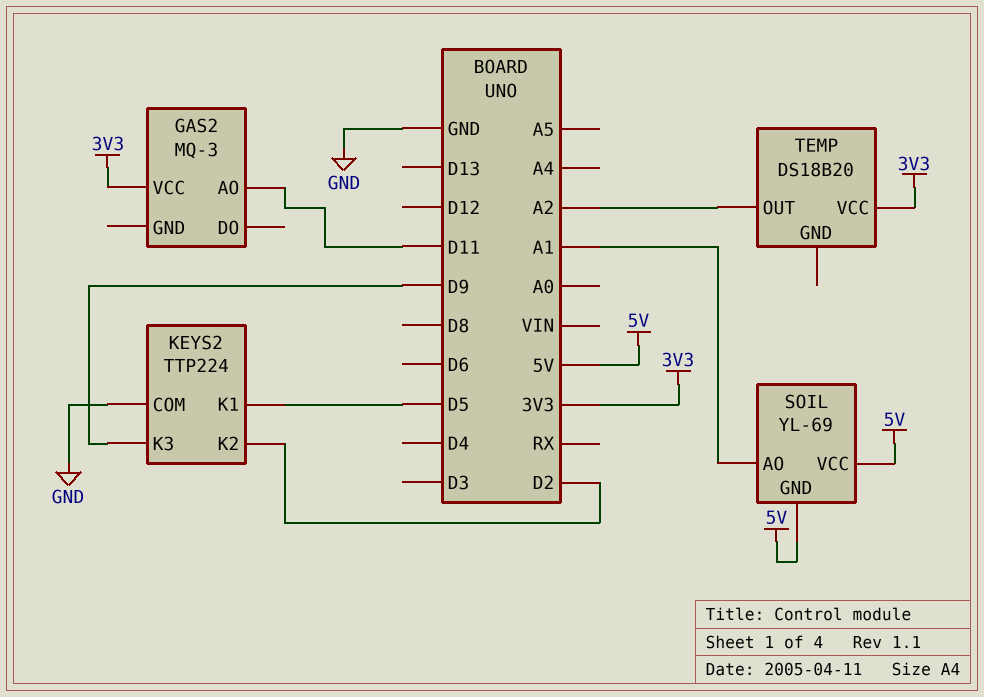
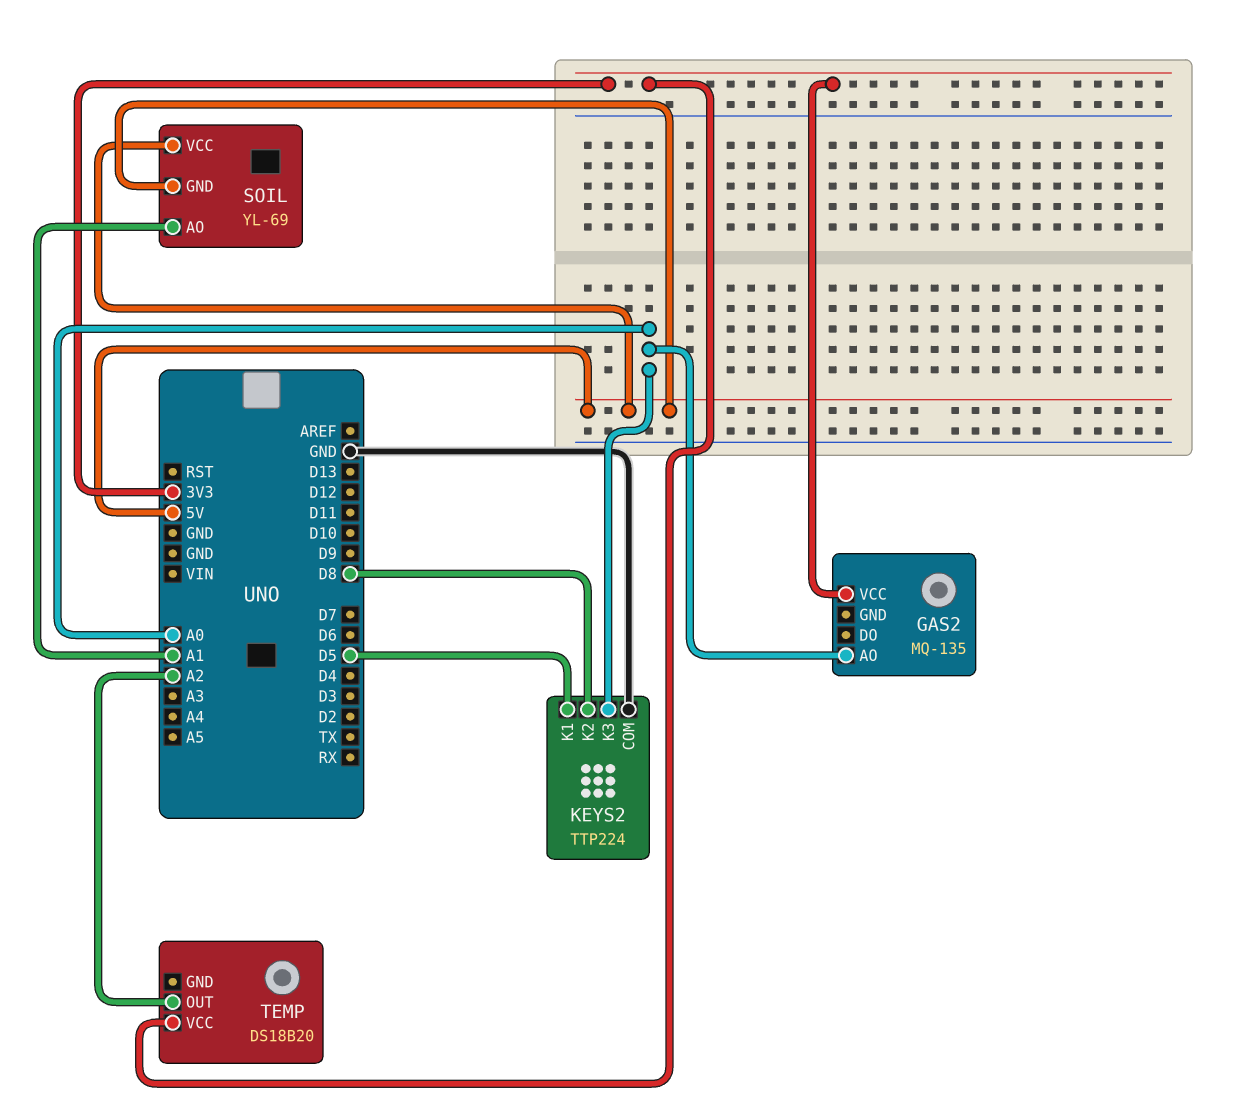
GAS2: MQ-3 -> MQ-135
GAS2 pin AO: D11 -> A0
KEYS2 pin K2: D2 -> D8
KEYS2 pin K3: D9 -> A0

